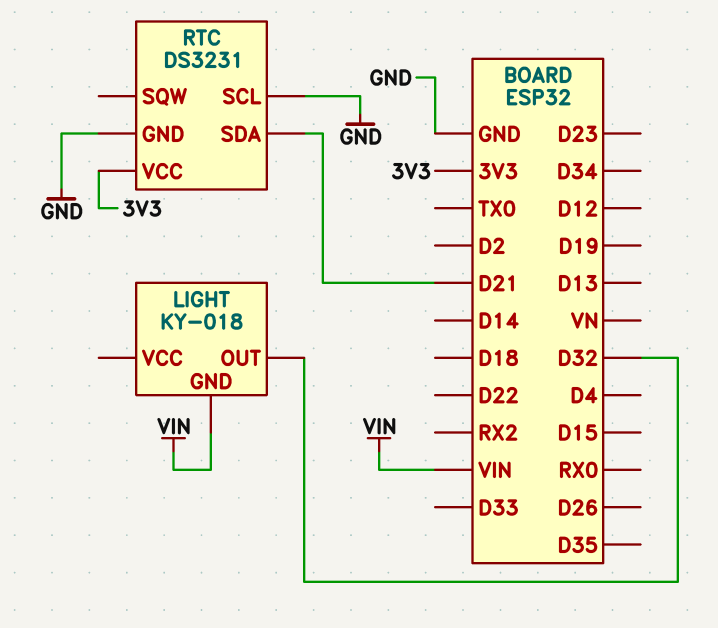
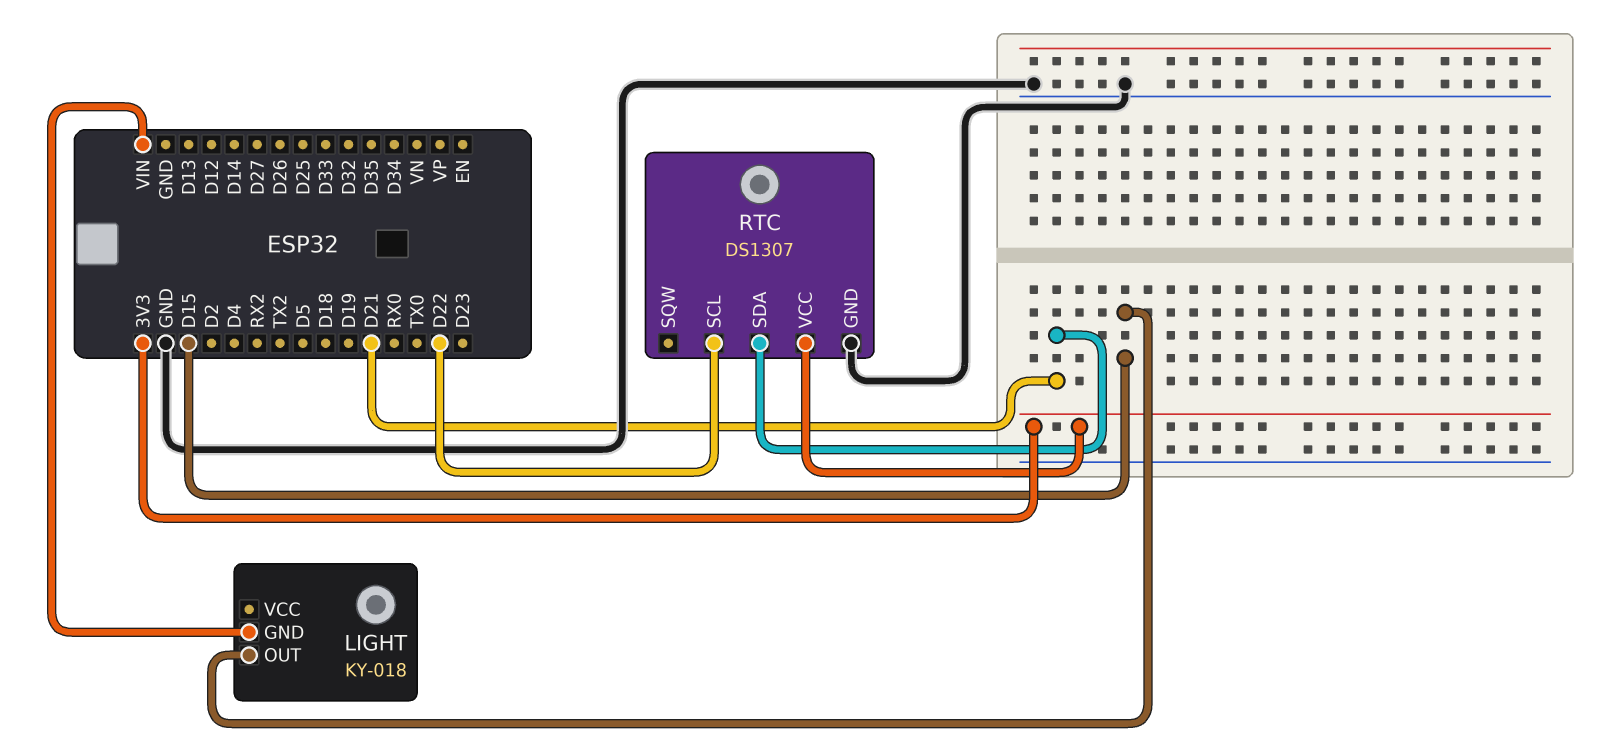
LIGHT pin OUT: D32 -> D15
RTC: DS3231 -> DS1307
RTC pin SCL: GND -> D22

